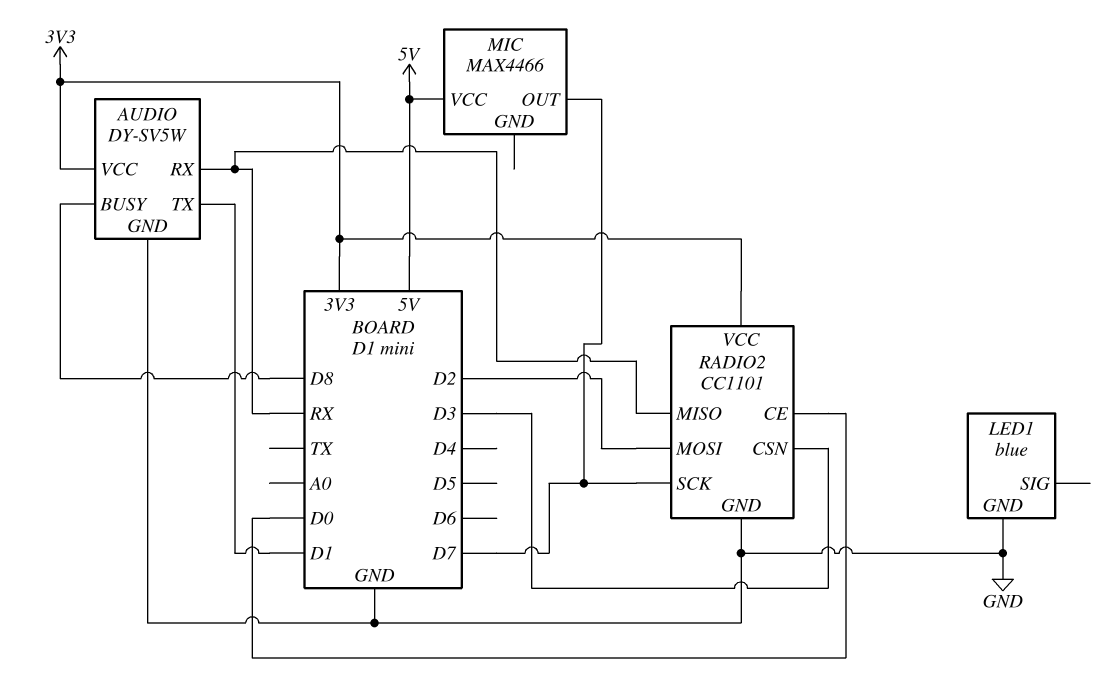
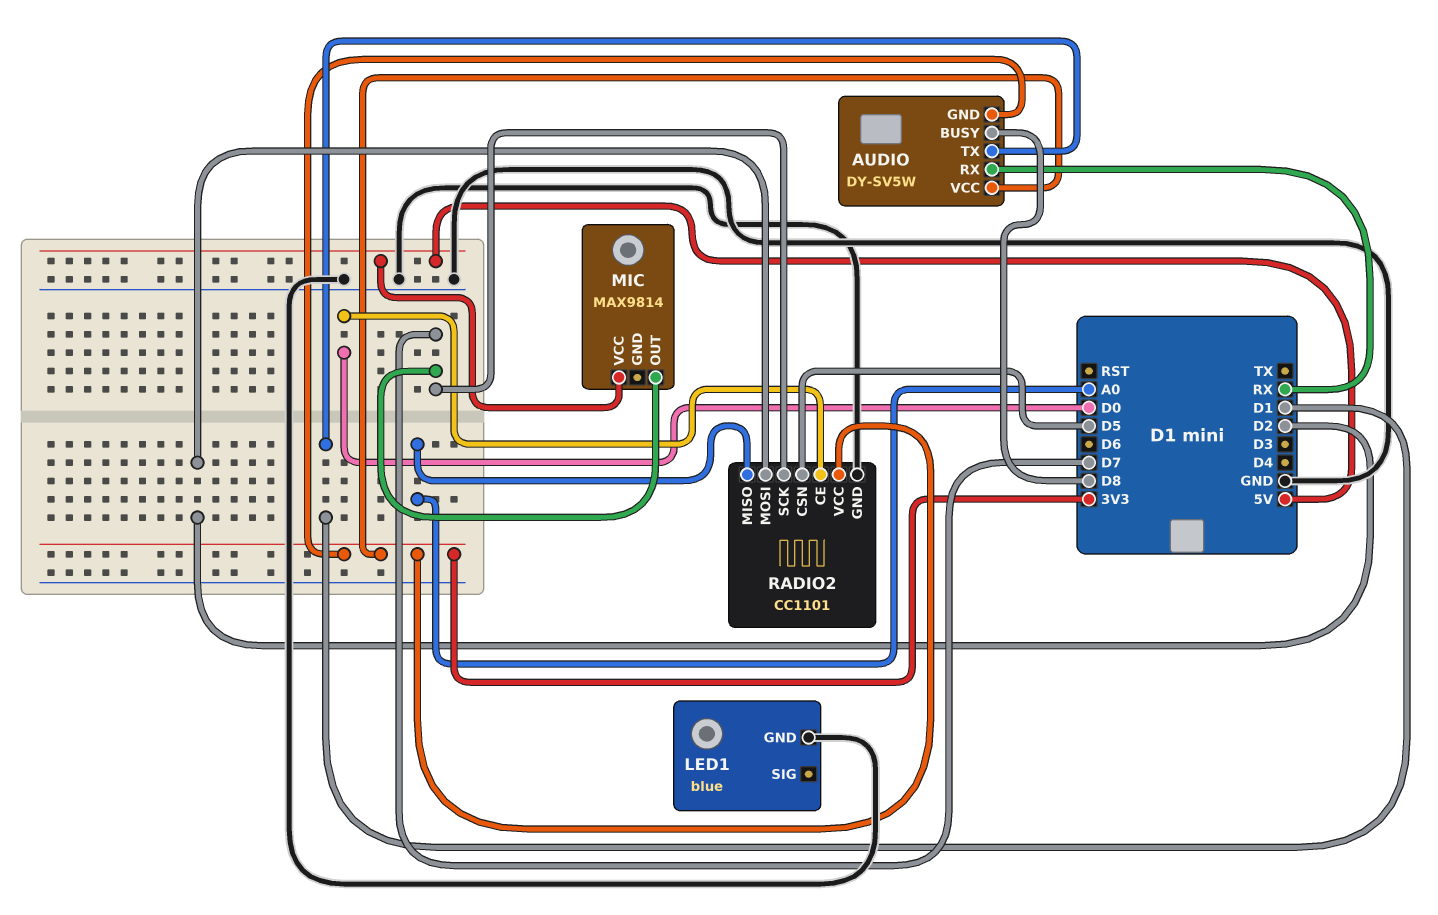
AUDIO pin GND: GND -> 3V3
MIC: MAX4466 -> MAX9814
RADIO2 pin CSN: D3 -> D5
RADIO2 pin MISO: RX -> A0

